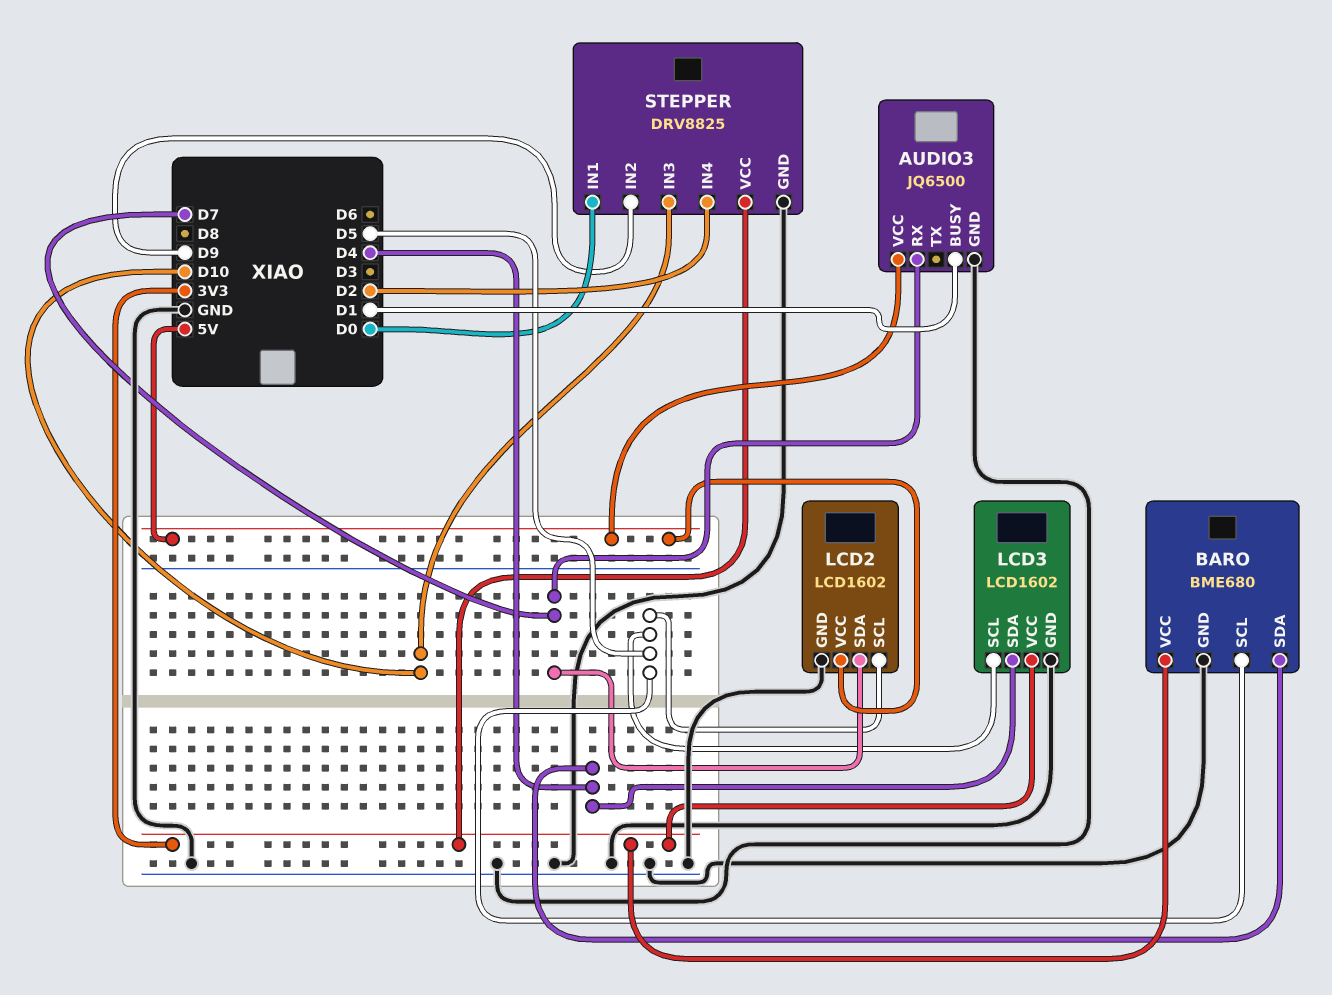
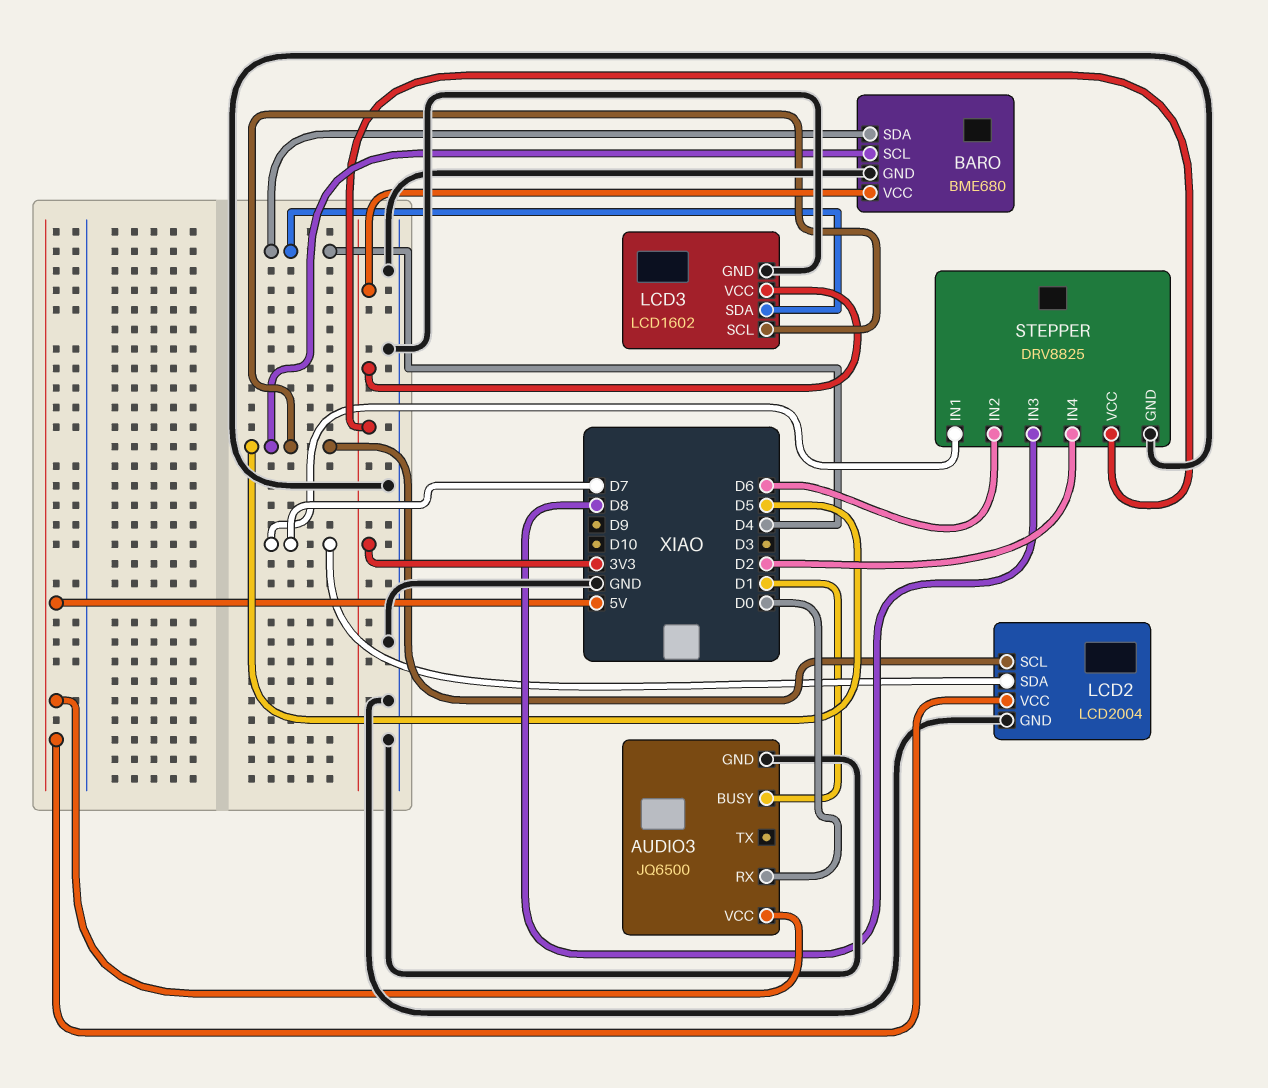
AUDIO3 pin RX: D7 -> D0
LCD2: LCD1602 -> LCD2004
STEPPER pin IN1: D0 -> D7
STEPPER pin IN2: D9 -> D6
STEPPER pin IN3: D10 -> D8

